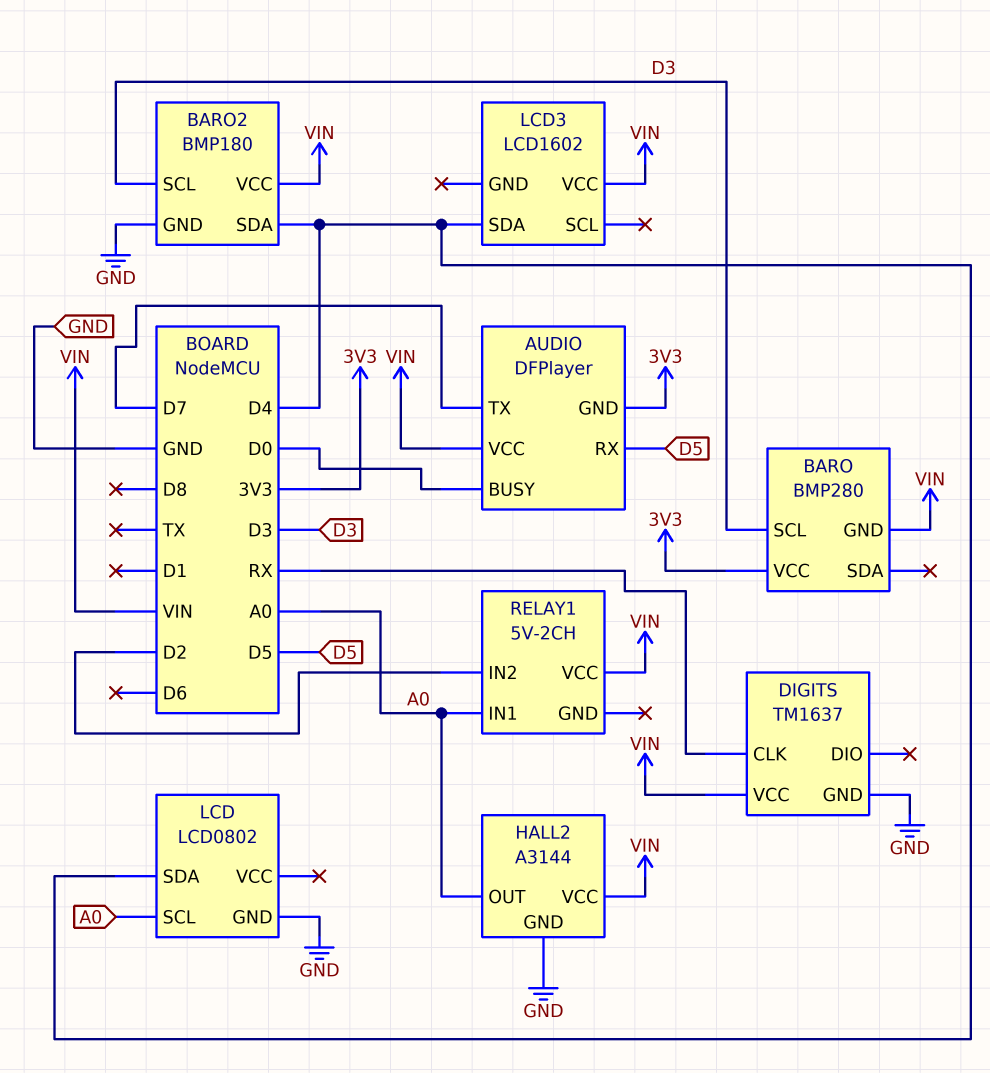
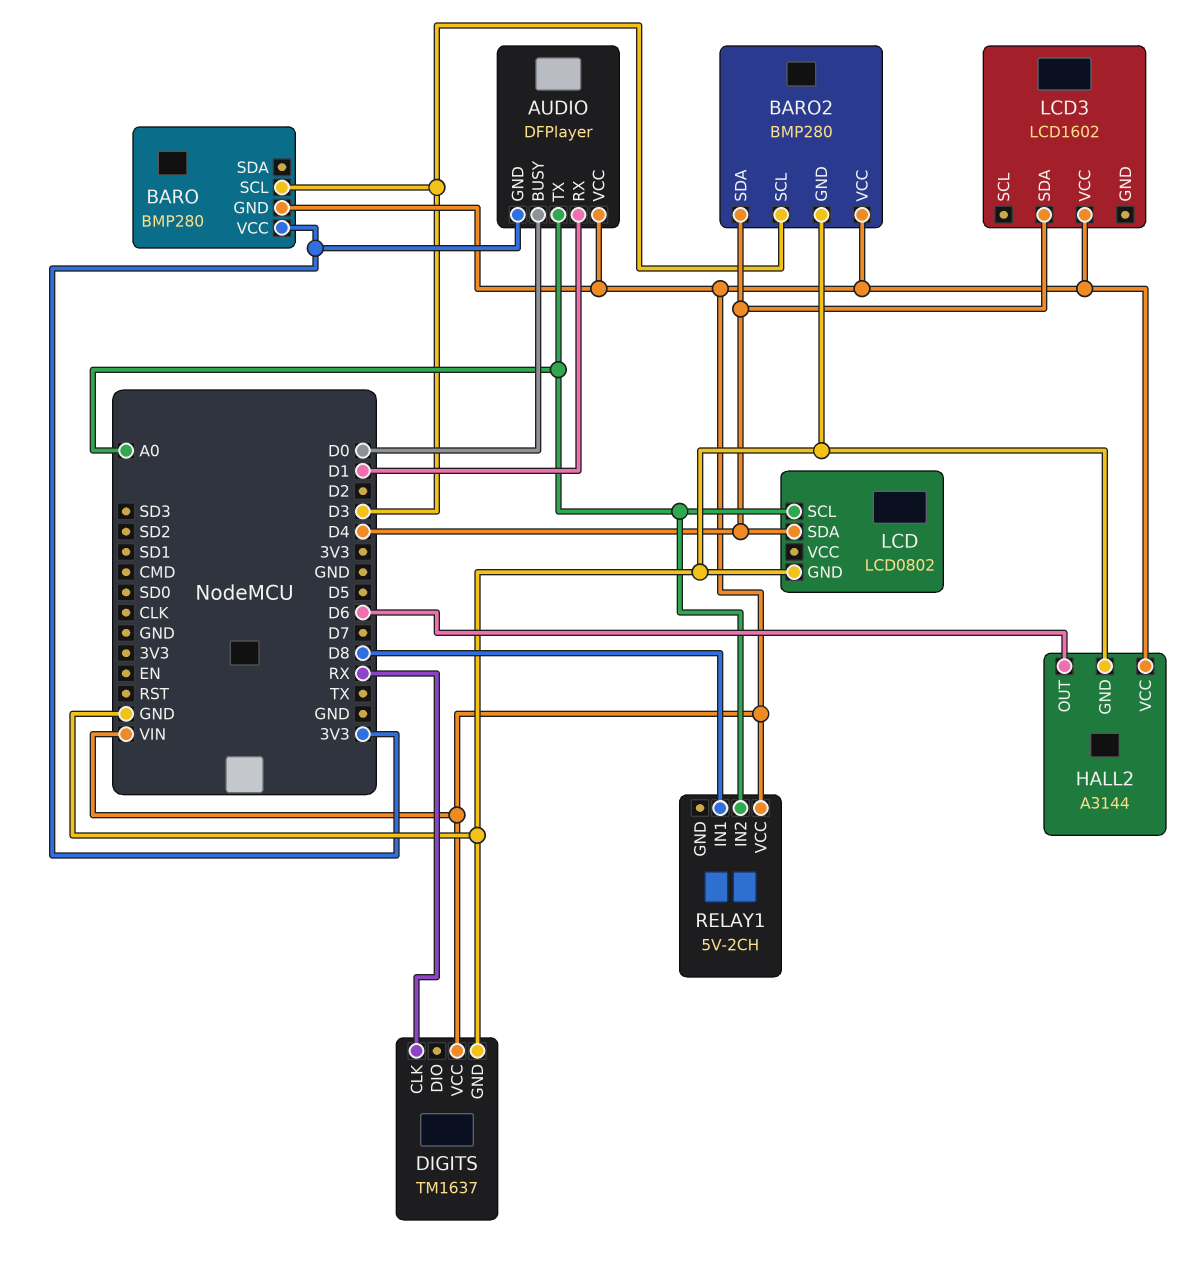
AUDIO pin RX: D5 -> D1
AUDIO pin TX: D7 -> A0
BARO2: BMP180 -> BMP280
HALL2 pin OUT: A0 -> D6
RELAY1 pin IN1: A0 -> D8
RELAY1 pin IN2: D2 -> A0

